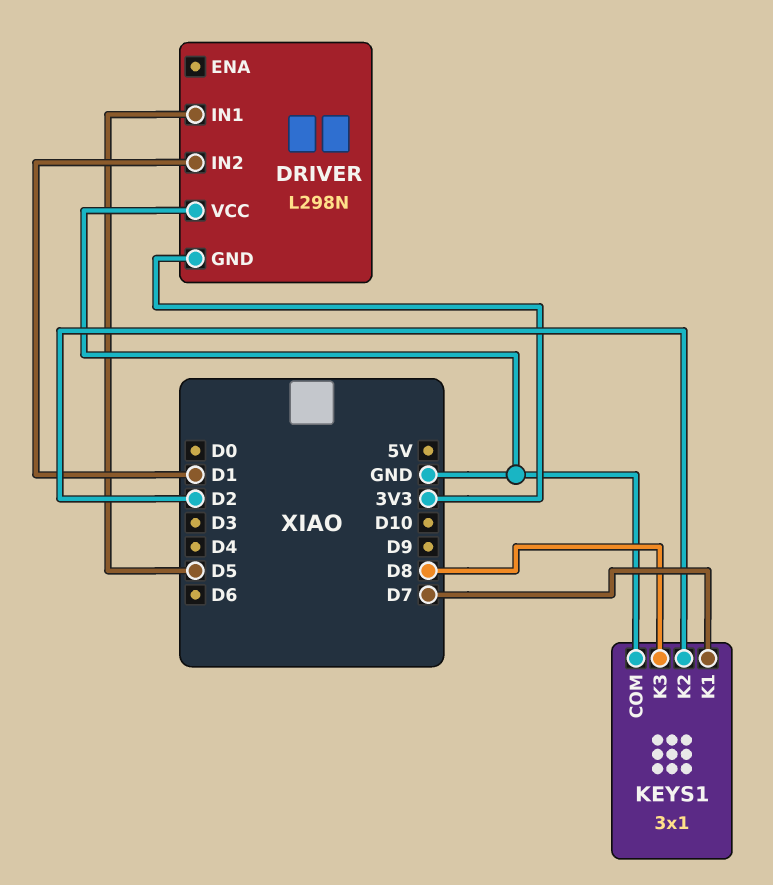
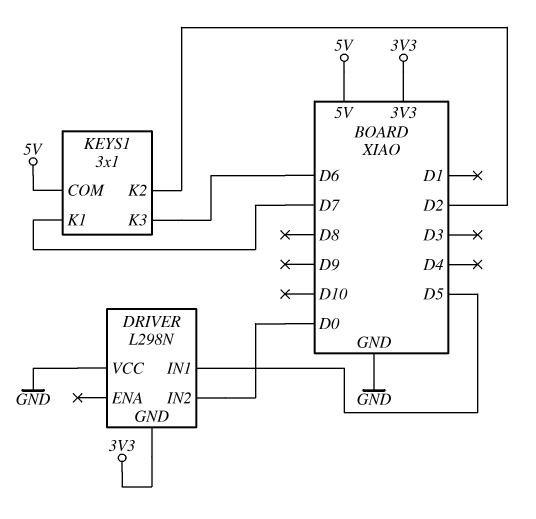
DRIVER pin IN2: D1 -> D0
KEYS1 pin COM: GND -> 5V
KEYS1 pin K3: D8 -> D6

